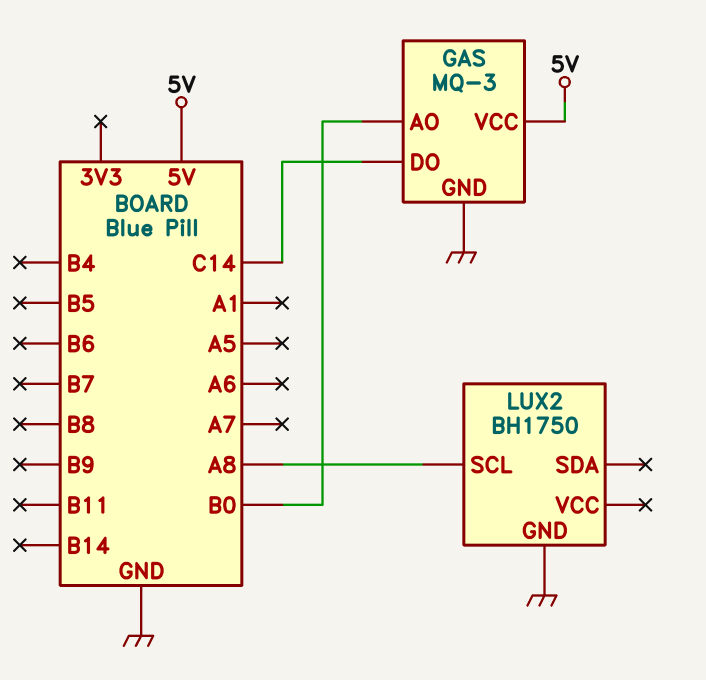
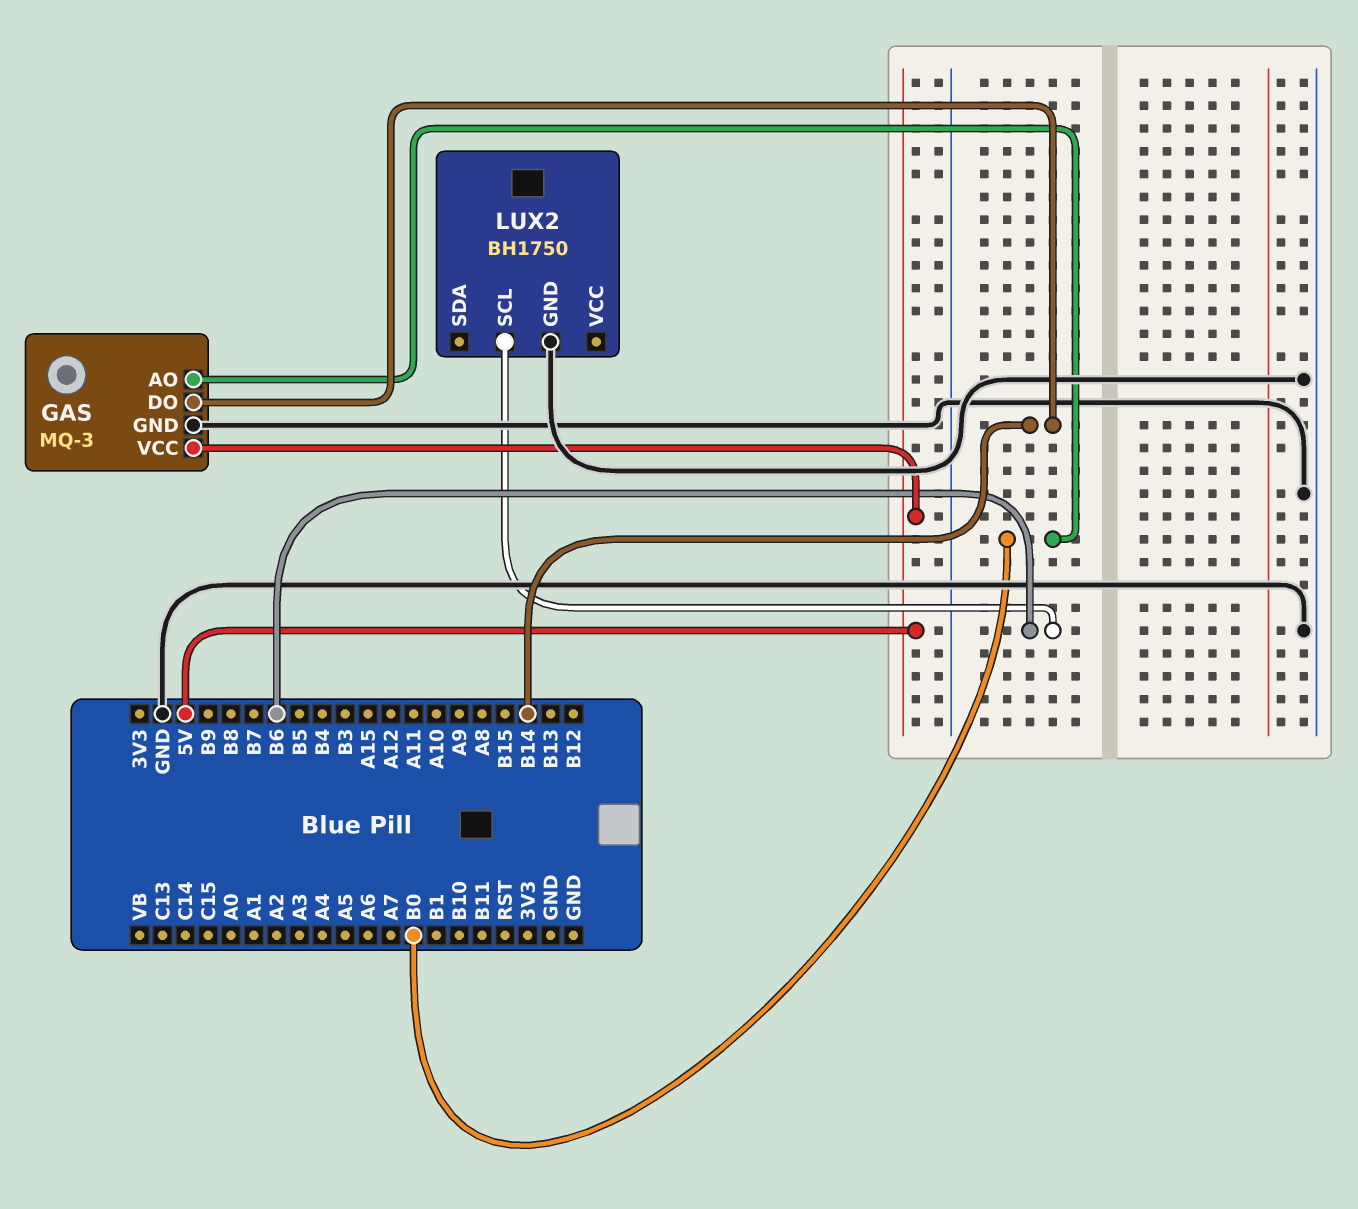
GAS pin DO: C14 -> B14
LUX2 pin SCL: A8 -> B6

